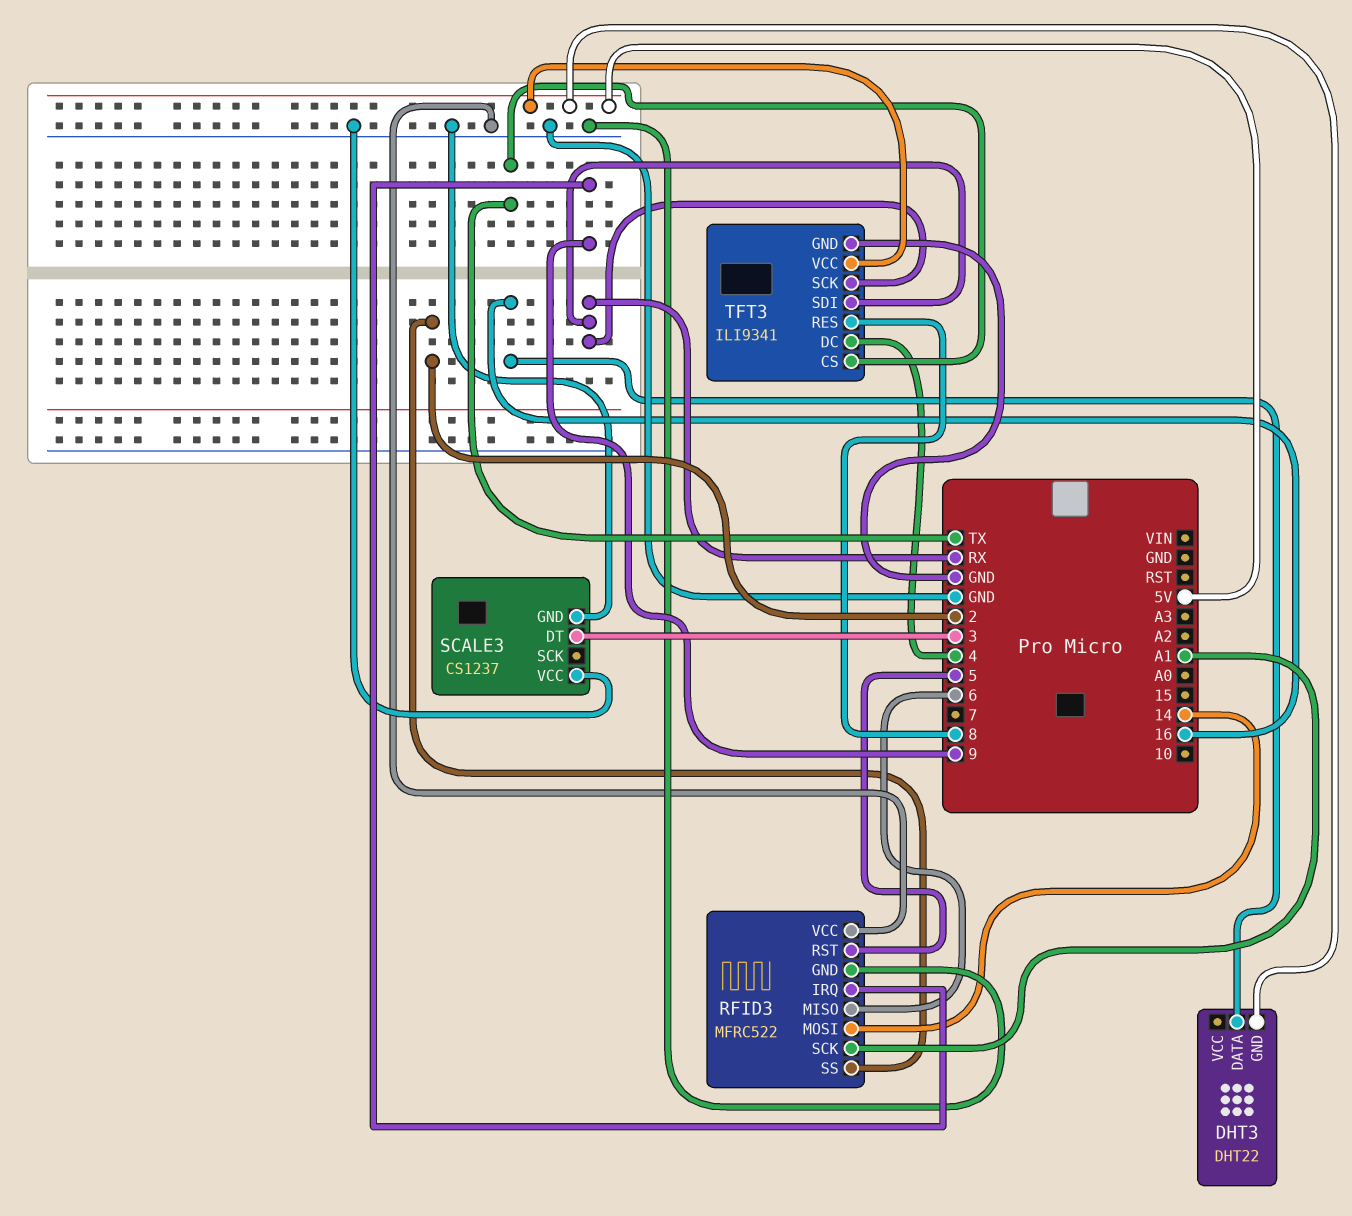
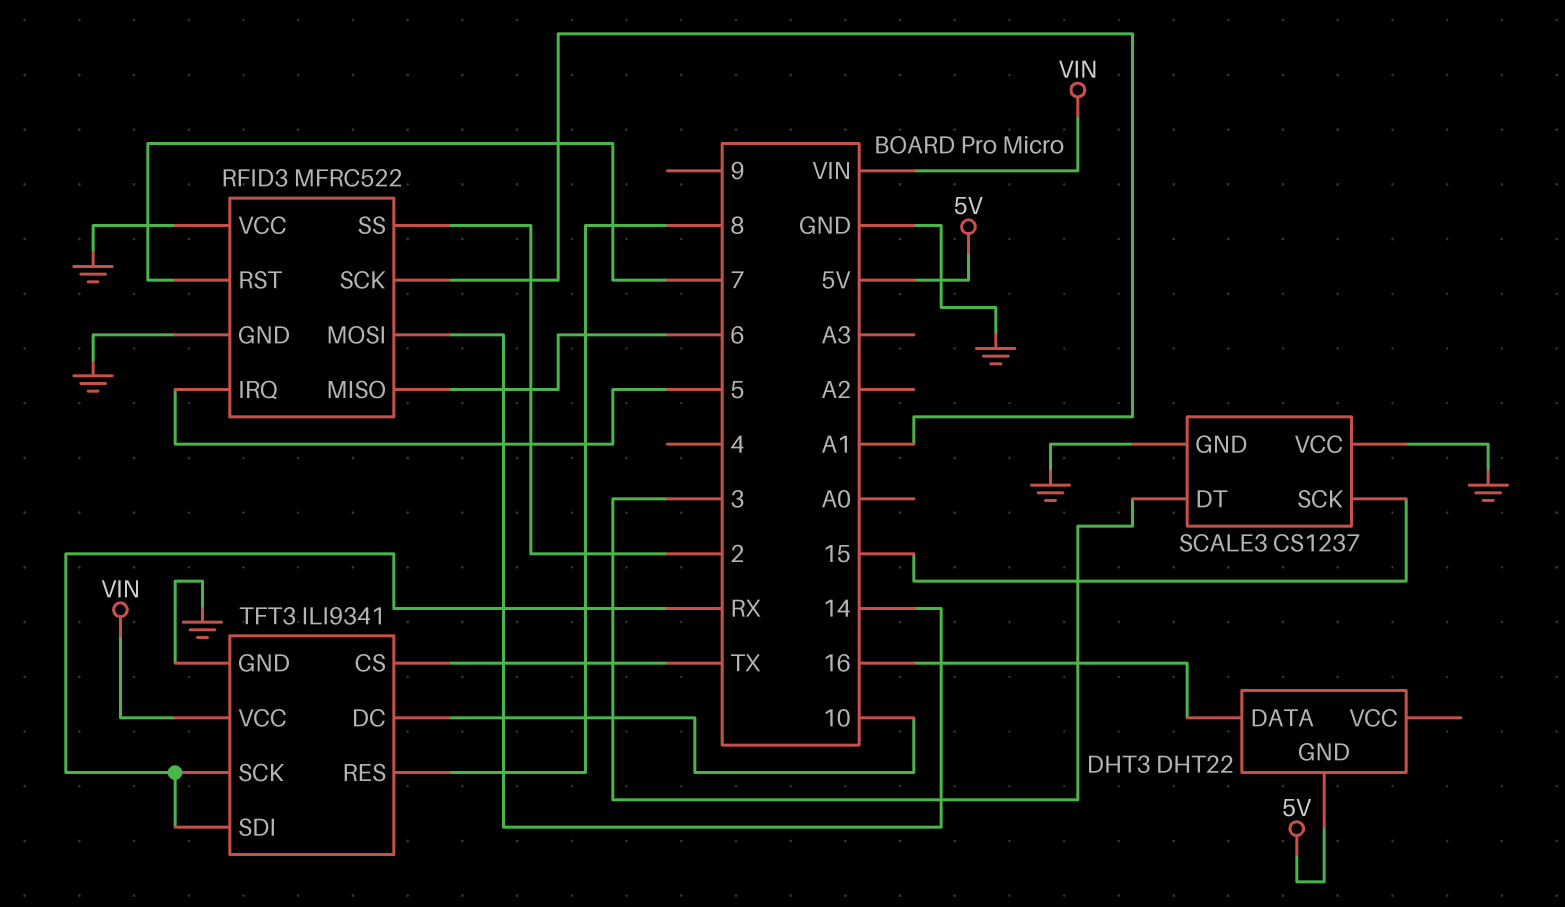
RFID3 pin IRQ: 9 -> 5
RFID3 pin RST: 5 -> 7
SCALE3 pin SCK: none -> 15
TFT3 pin DC: 4 -> 10
TFT3 pin VCC: 5V -> VIN

